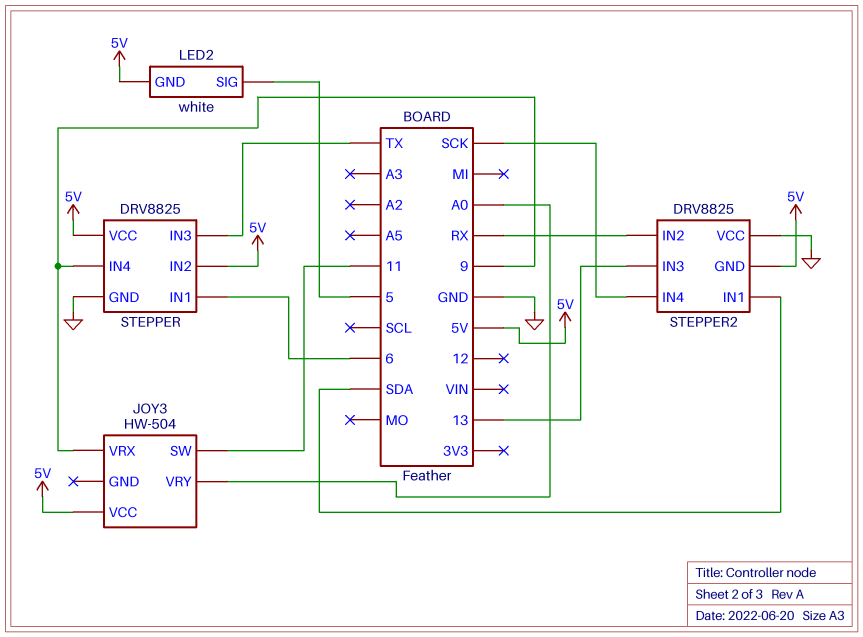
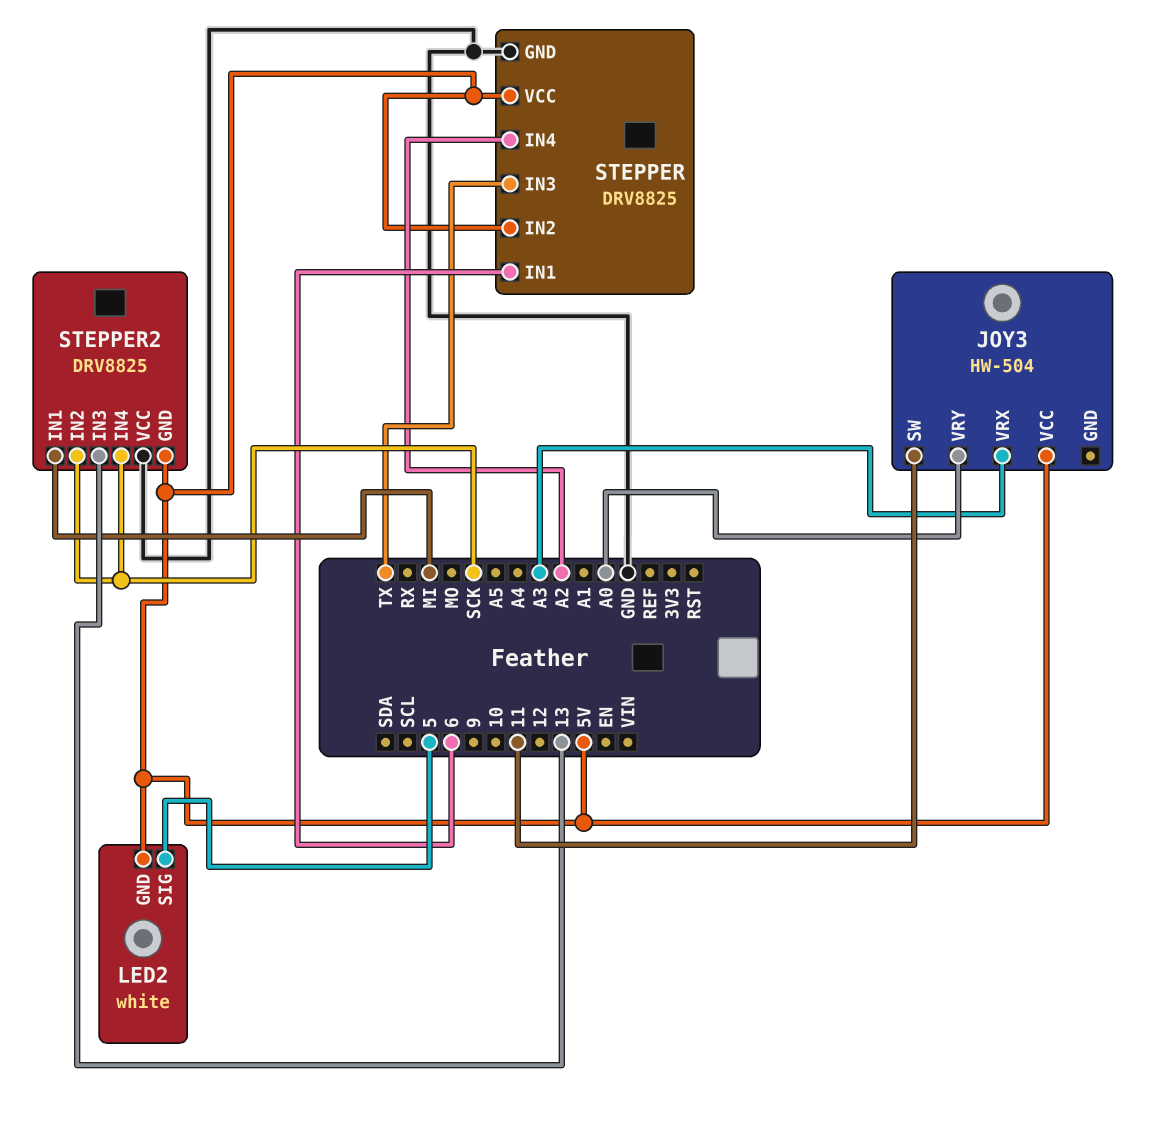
JOY3 pin VRX: 9 -> A3
STEPPER pin IN4: 9 -> A2
STEPPER2 pin IN1: SDA -> MI
STEPPER2 pin IN2: RX -> SCK

